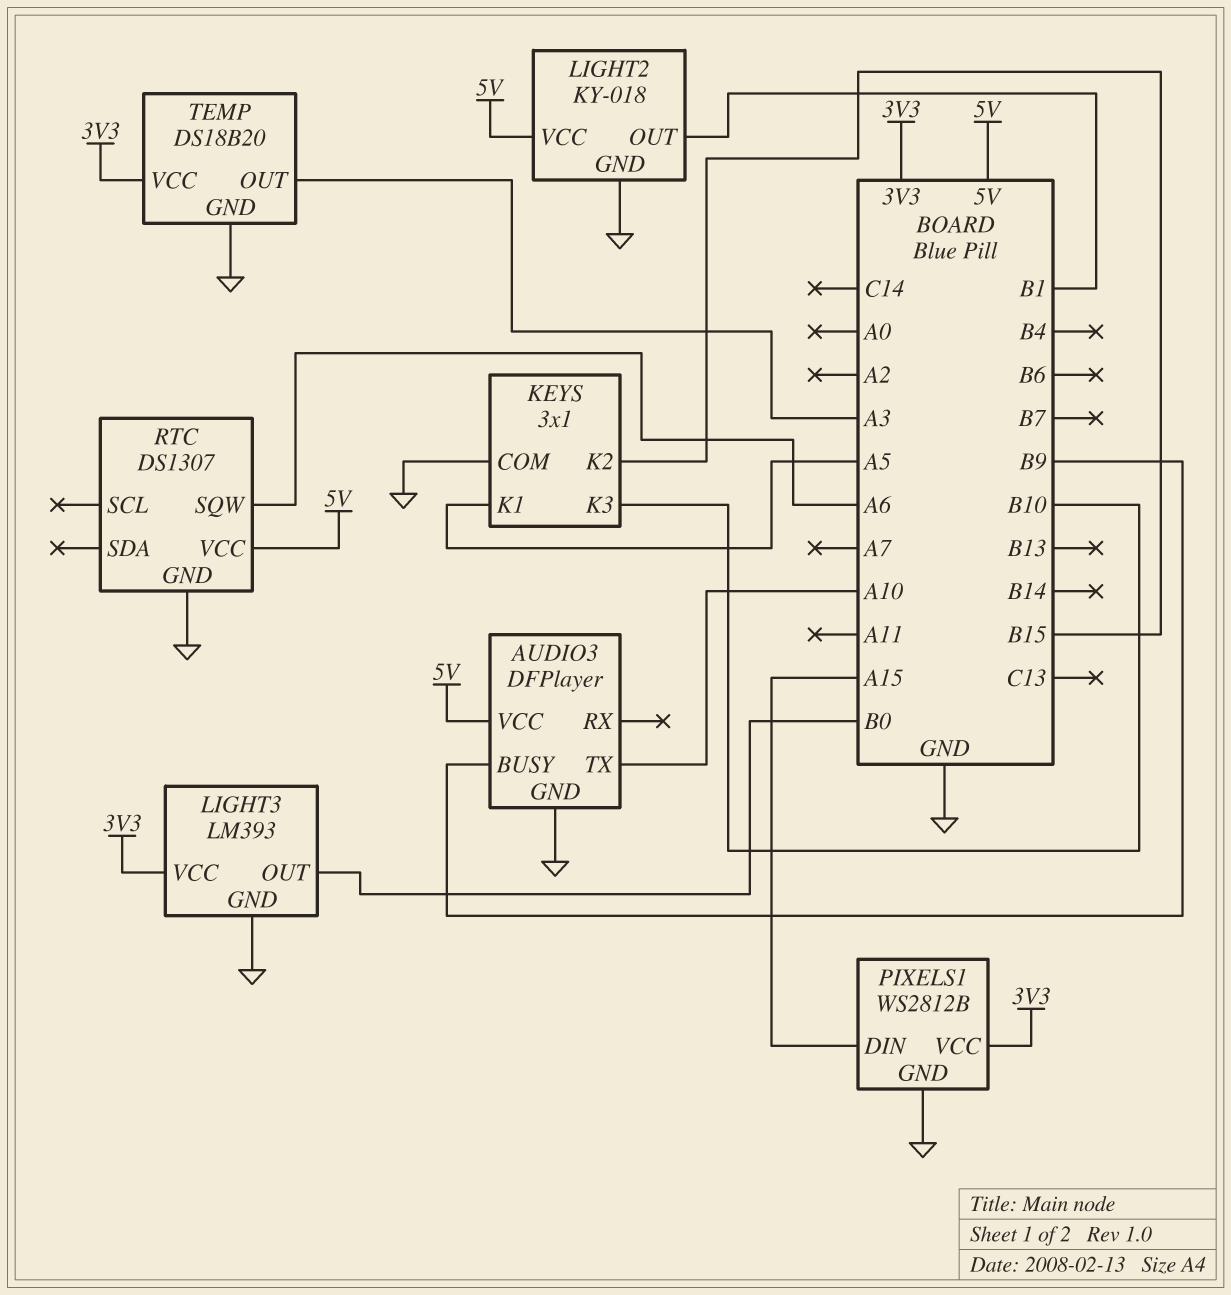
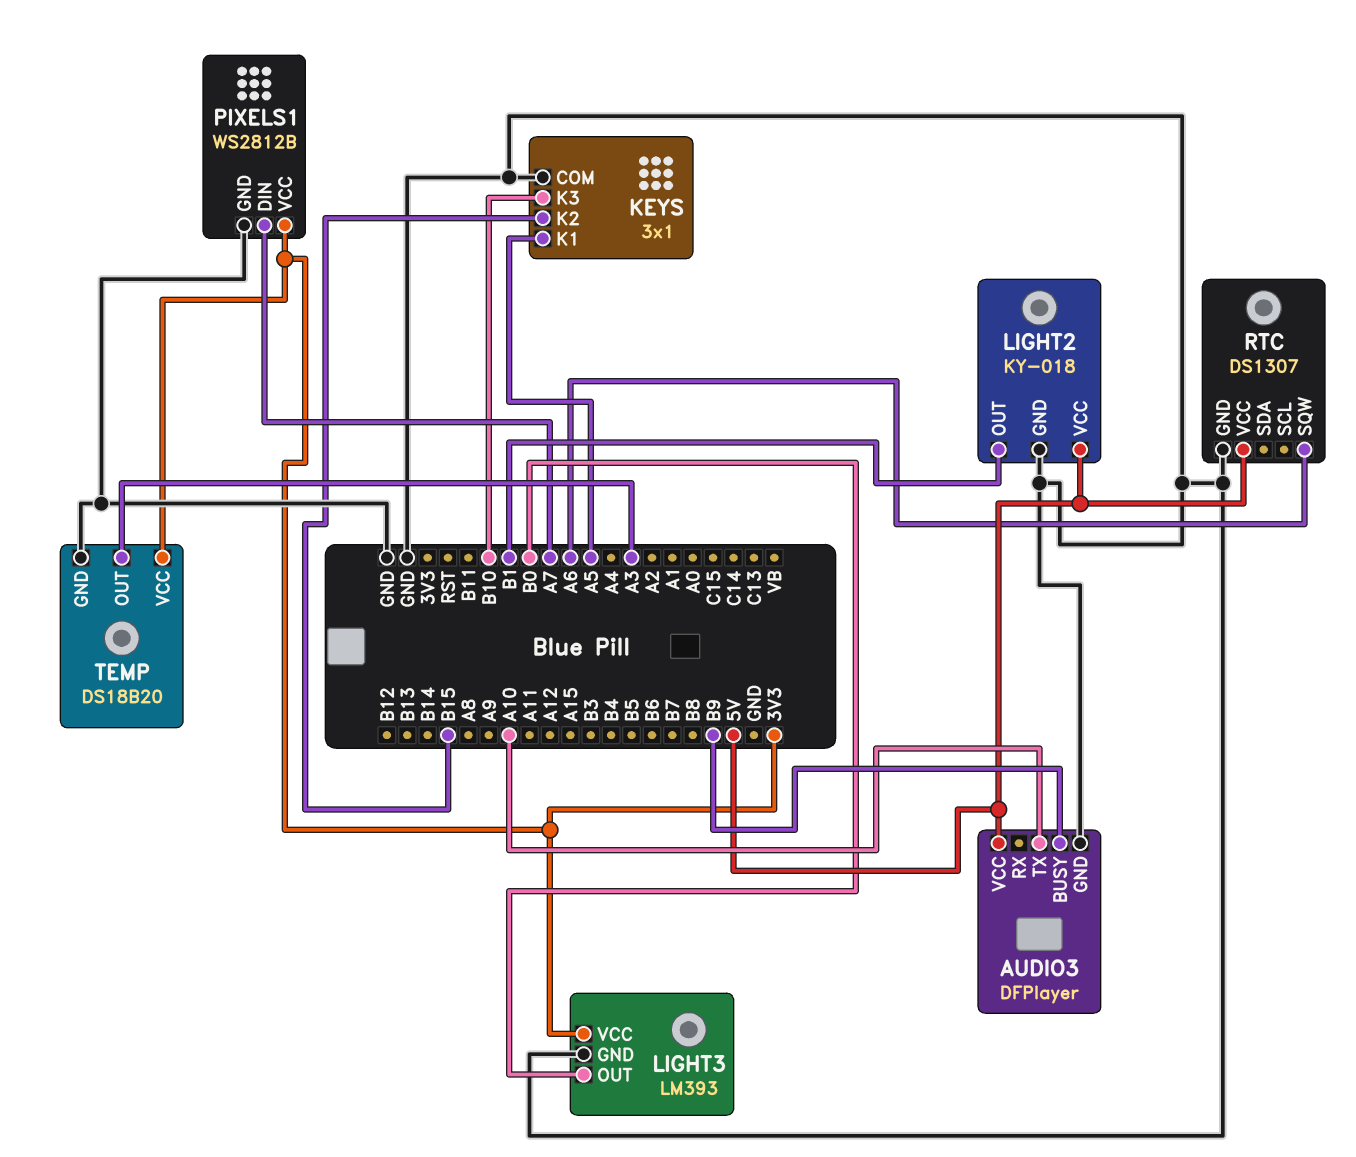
PIXELS1 pin DIN: A15 -> A7

